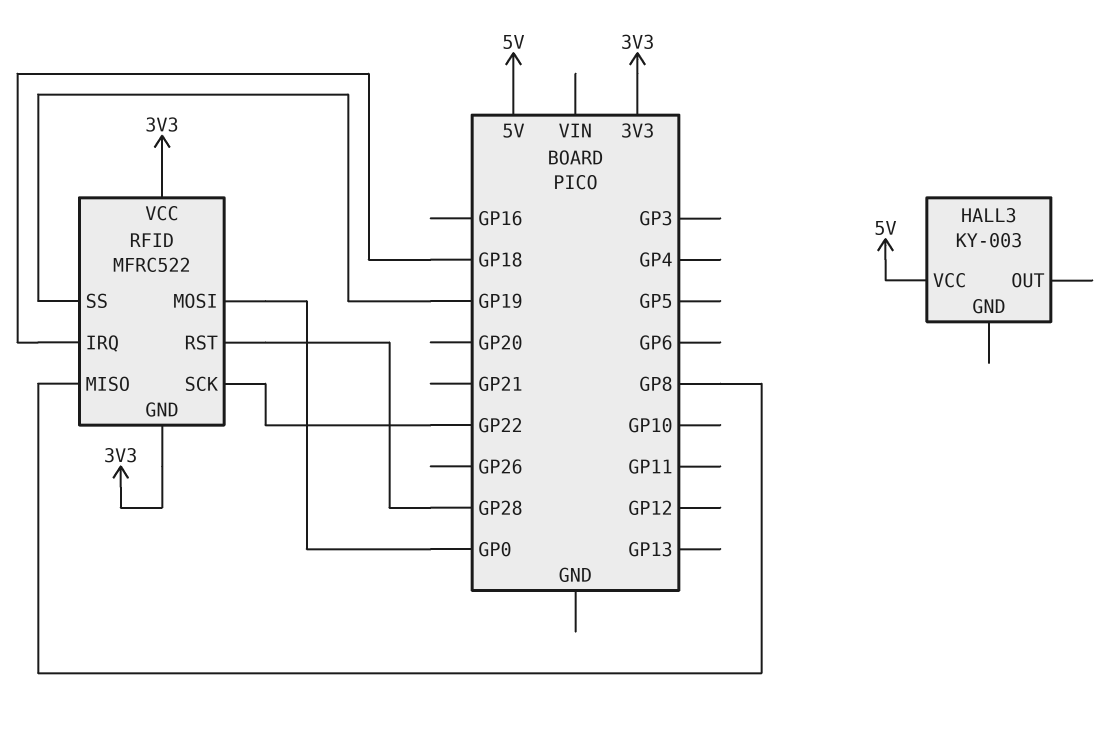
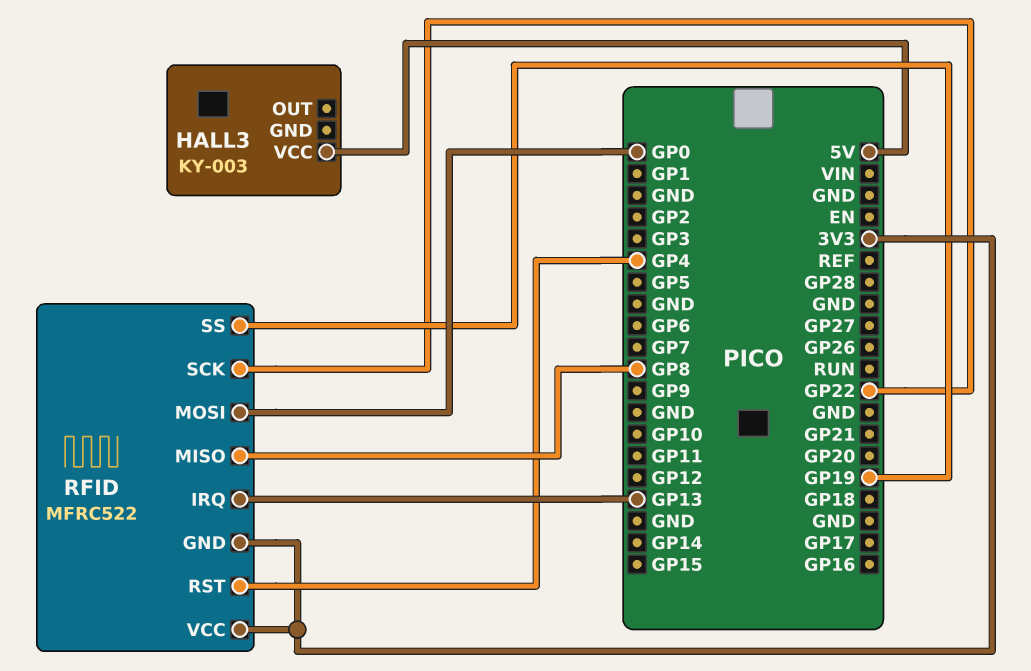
RFID pin IRQ: GP18 -> GP13
RFID pin RST: GP28 -> GP4

